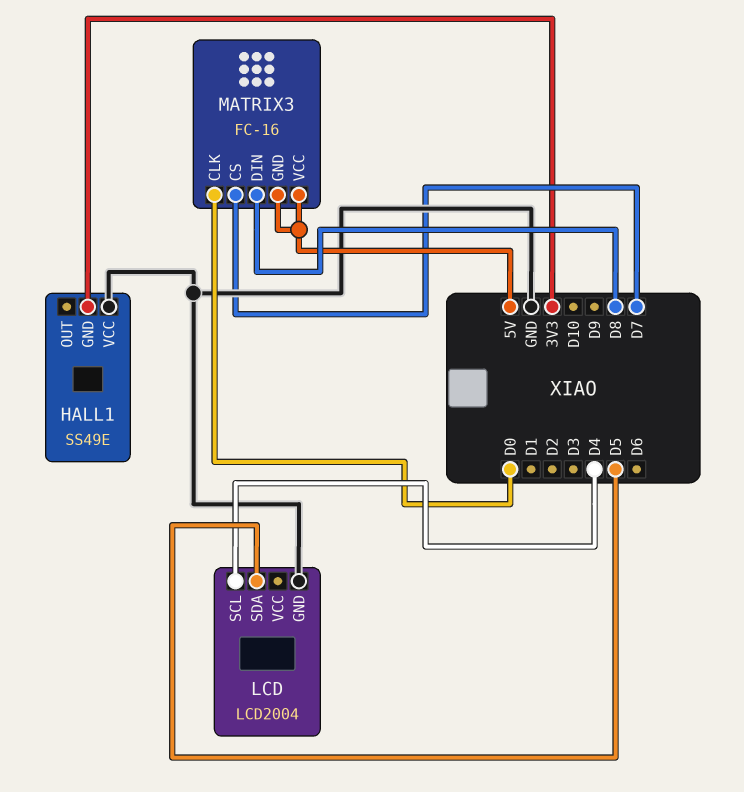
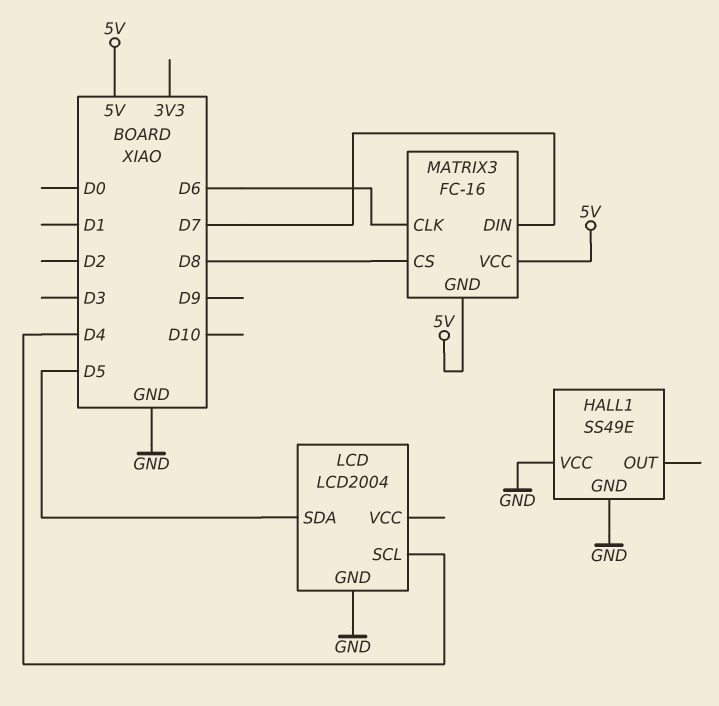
HALL1 pin GND: 3V3 -> GND
MATRIX3 pin CLK: D0 -> D6
MATRIX3 pin CS: D7 -> D8
MATRIX3 pin DIN: D8 -> D7

